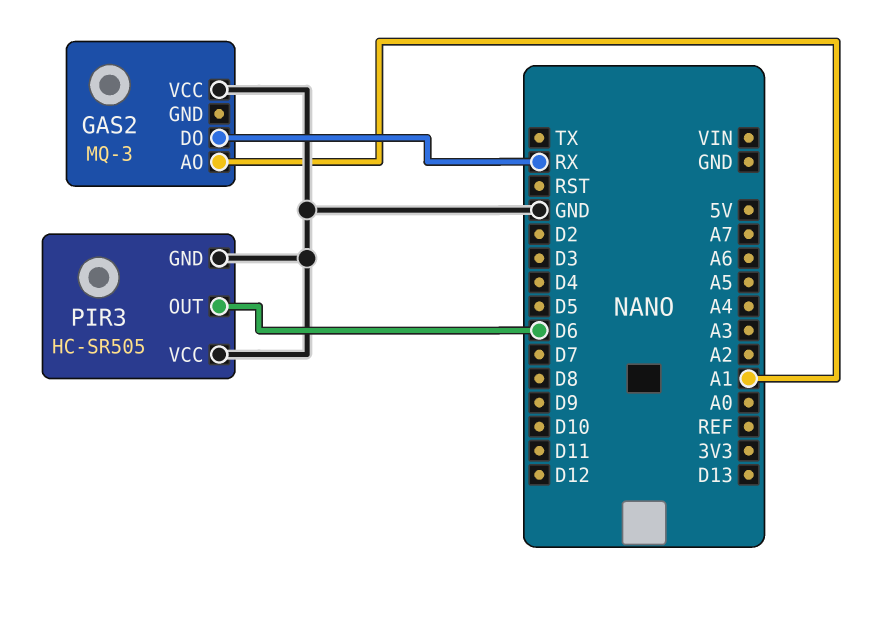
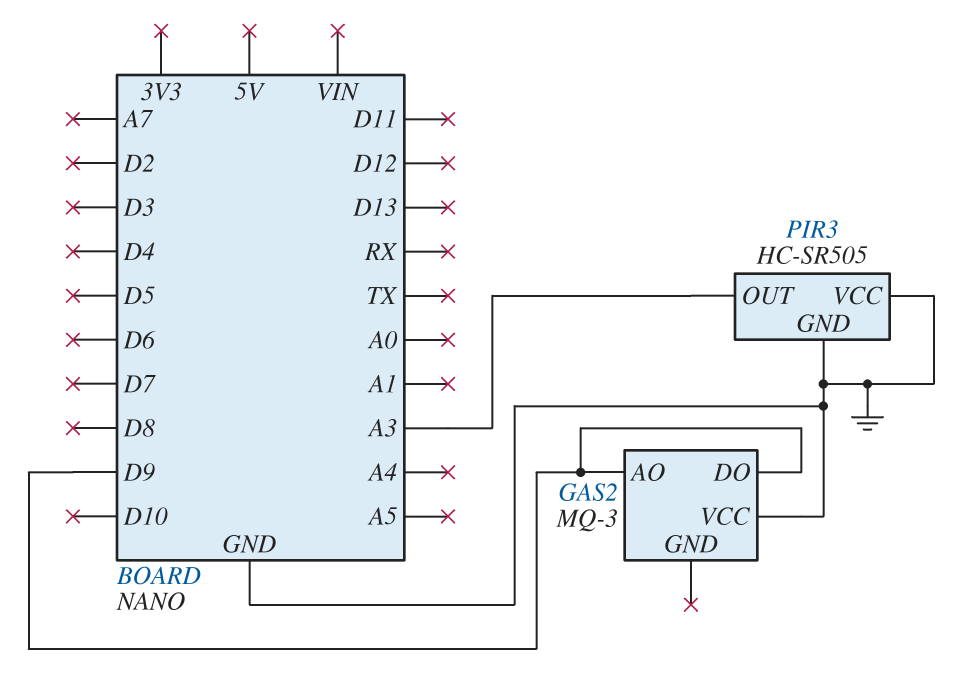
GAS2 pin AO: A1 -> D9
GAS2 pin DO: RX -> D9
PIR3 pin OUT: D6 -> A3

